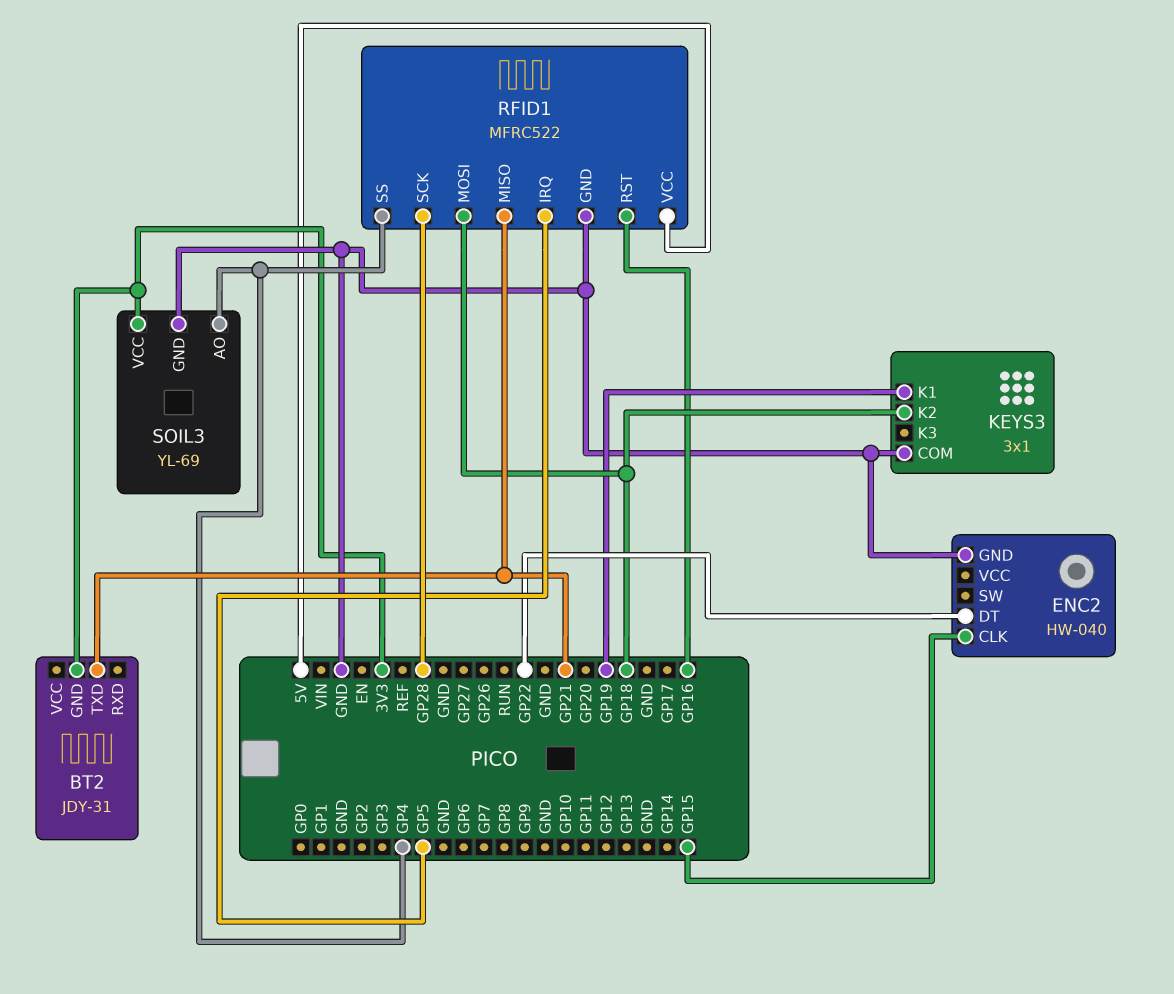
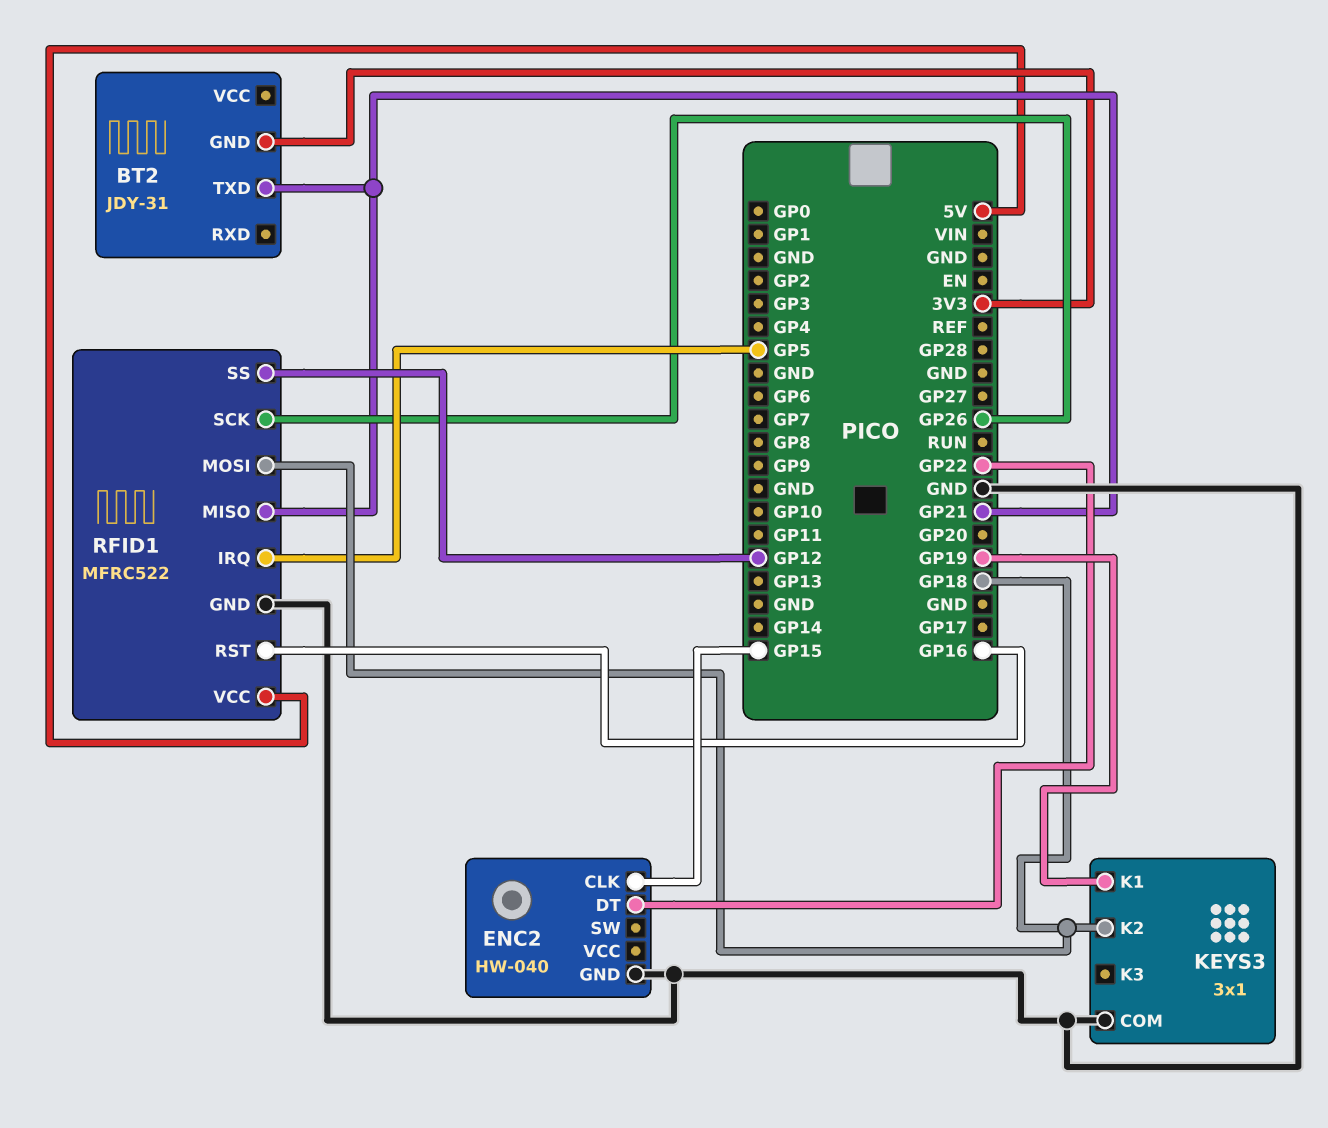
RFID1 pin SCK: GP28 -> GP26
RFID1 pin SS: GP4 -> GP12
SOIL3: YL-69 -> none
SOIL3 pin AO: GP4 -> none
SOIL3 pin GND: GND -> none
SOIL3 pin VCC: 3V3 -> none

